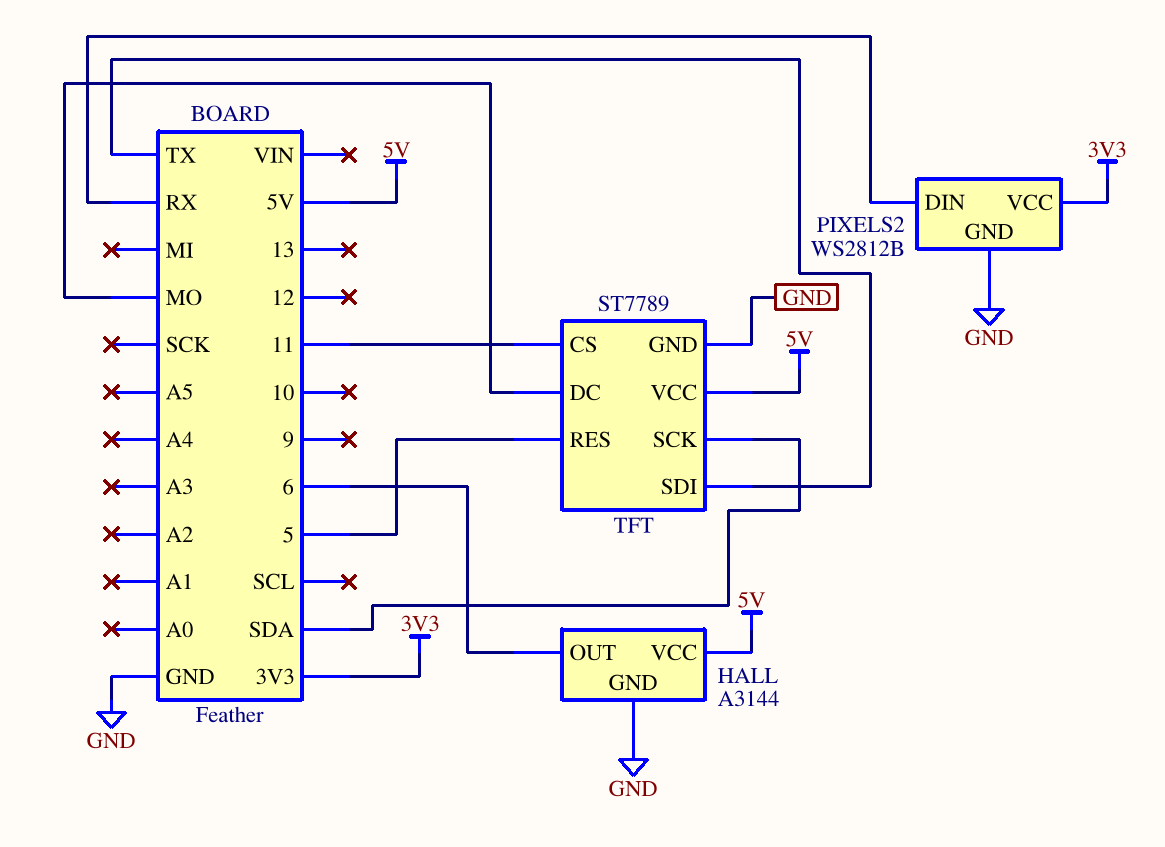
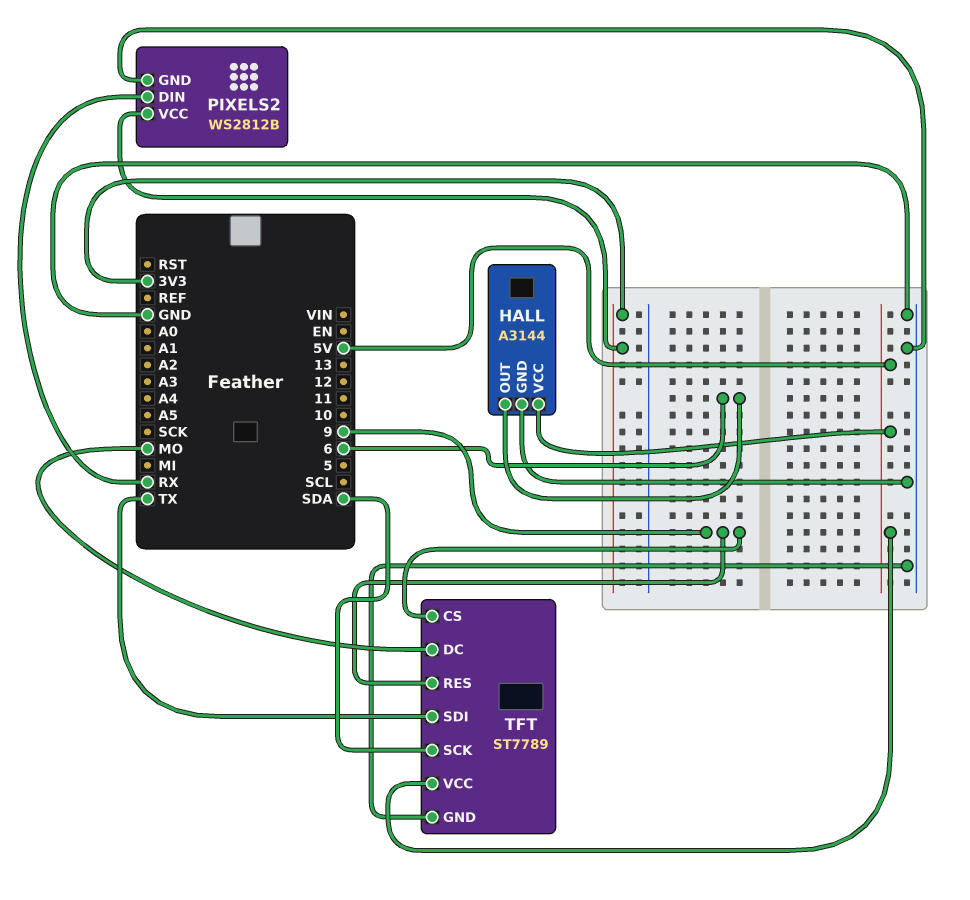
TFT pin CS: 11 -> 9
TFT pin RES: 5 -> 9

